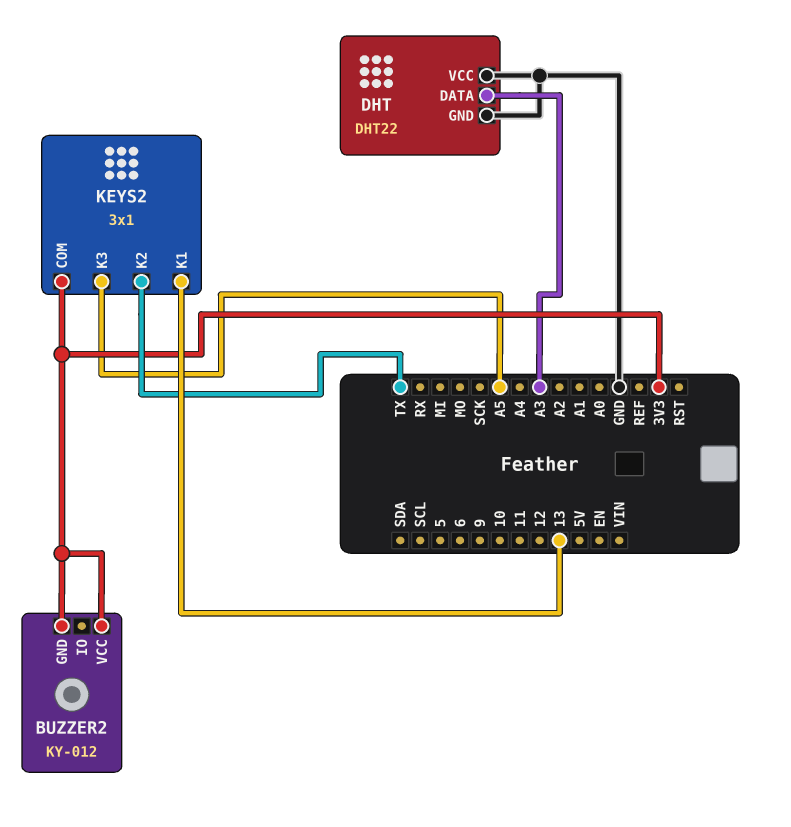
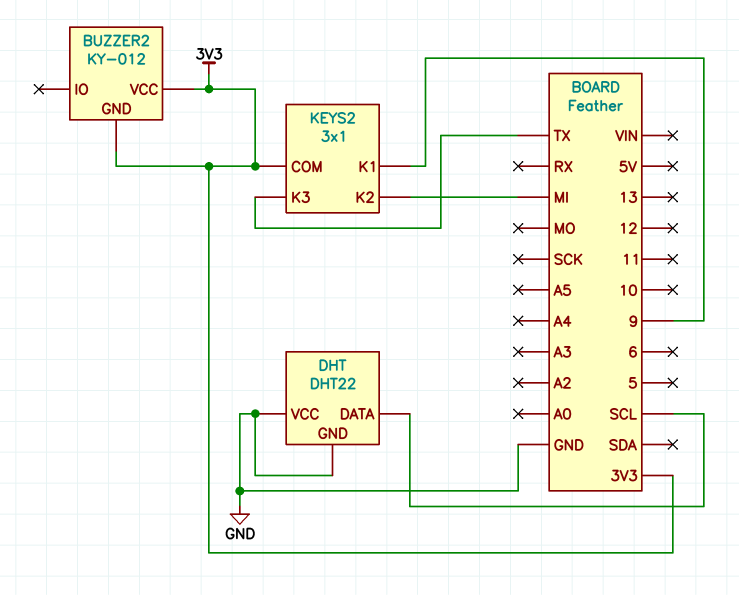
DHT pin DATA: A3 -> SCL
KEYS2 pin K1: 13 -> 9
KEYS2 pin K2: TX -> MI
KEYS2 pin K3: A5 -> TX

